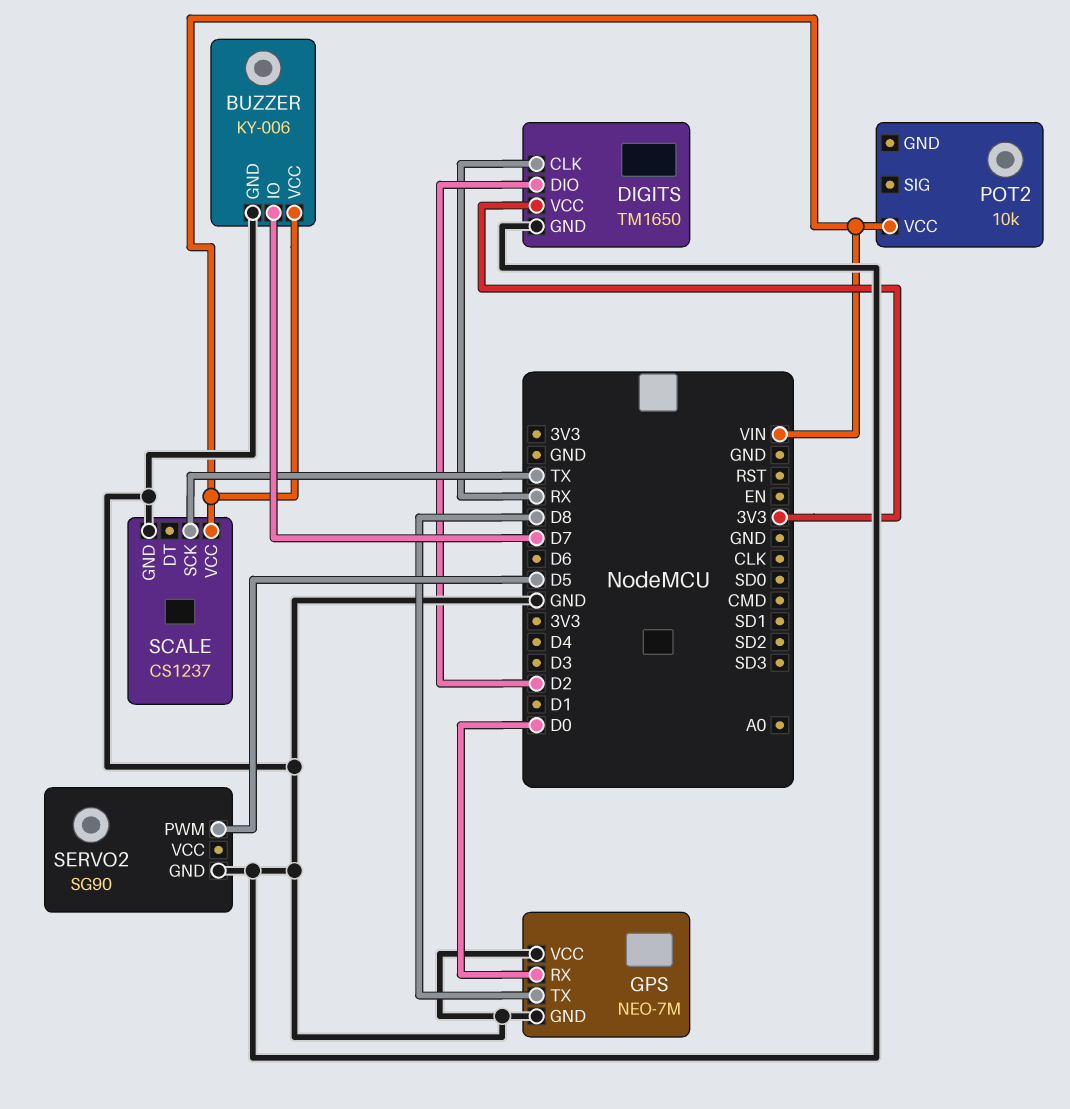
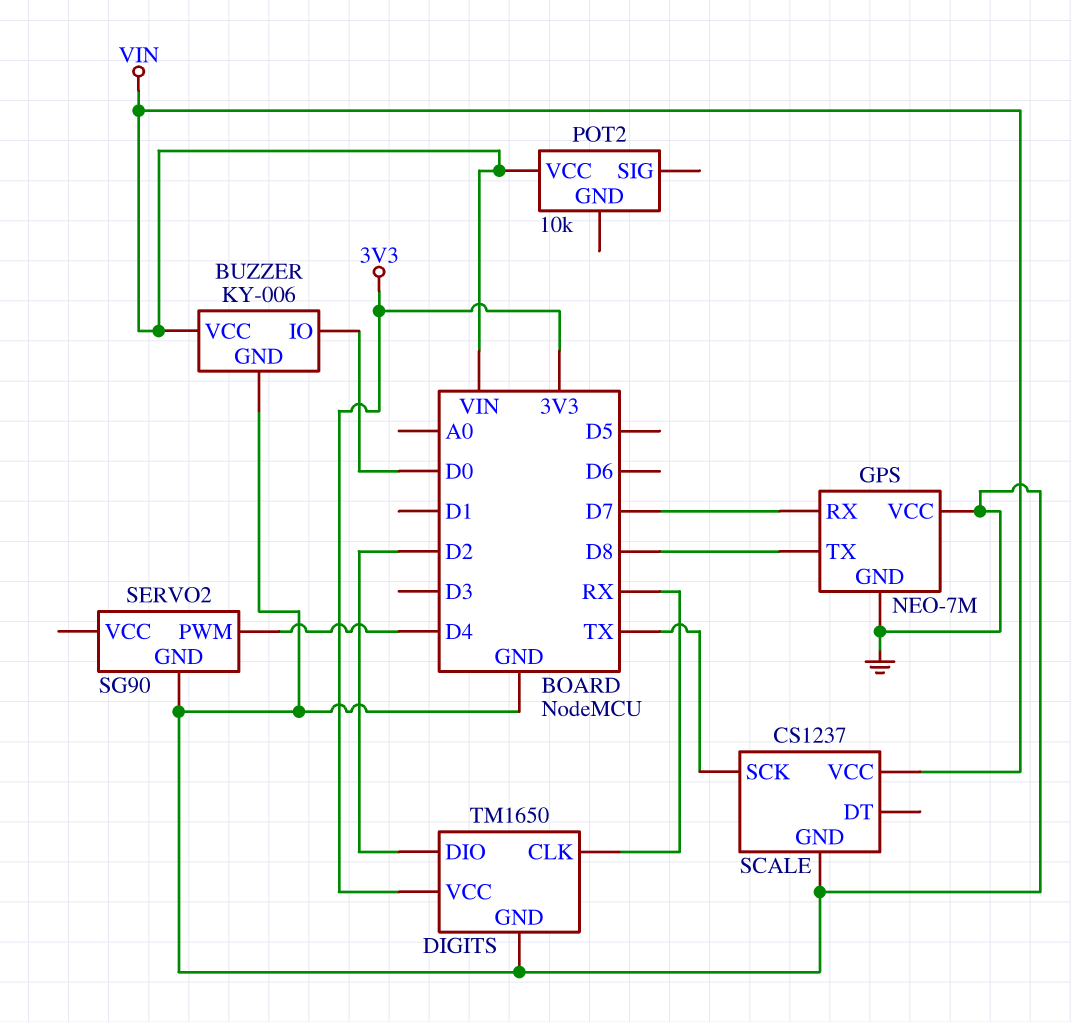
BUZZER pin IO: D7 -> D0
GPS pin RX: D0 -> D7
SERVO2 pin PWM: D5 -> D4

